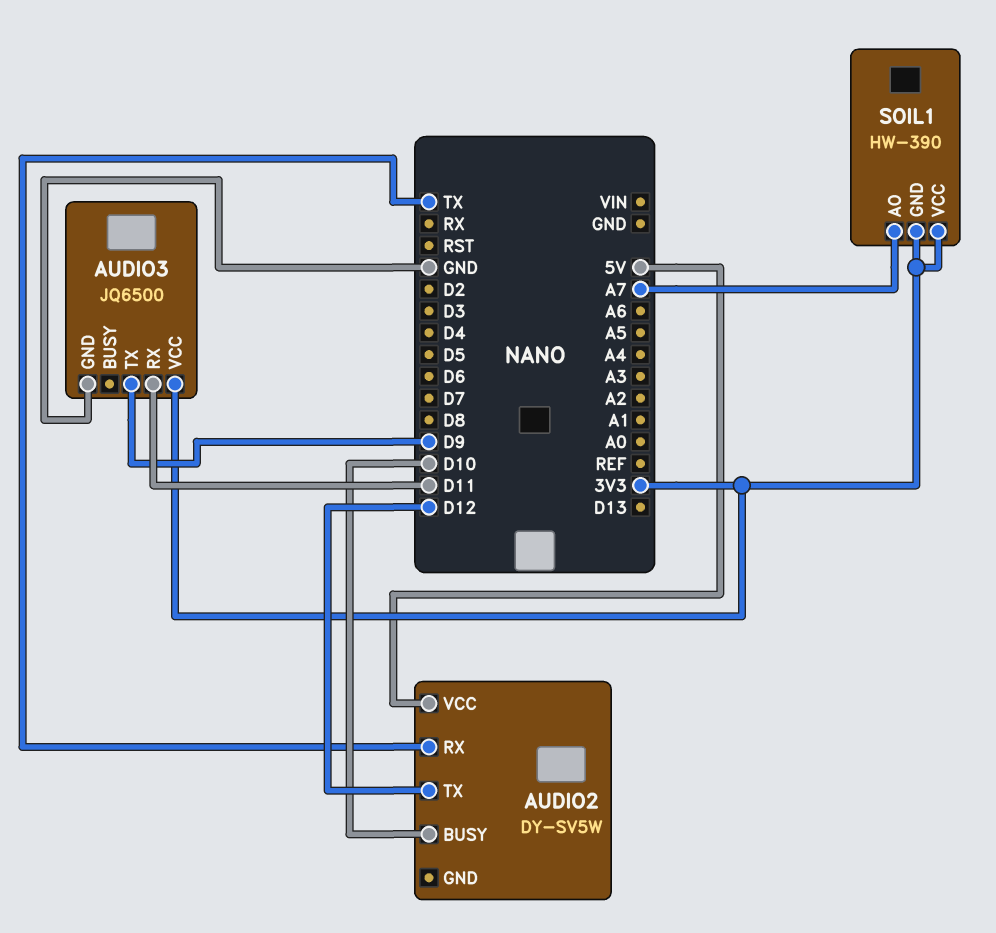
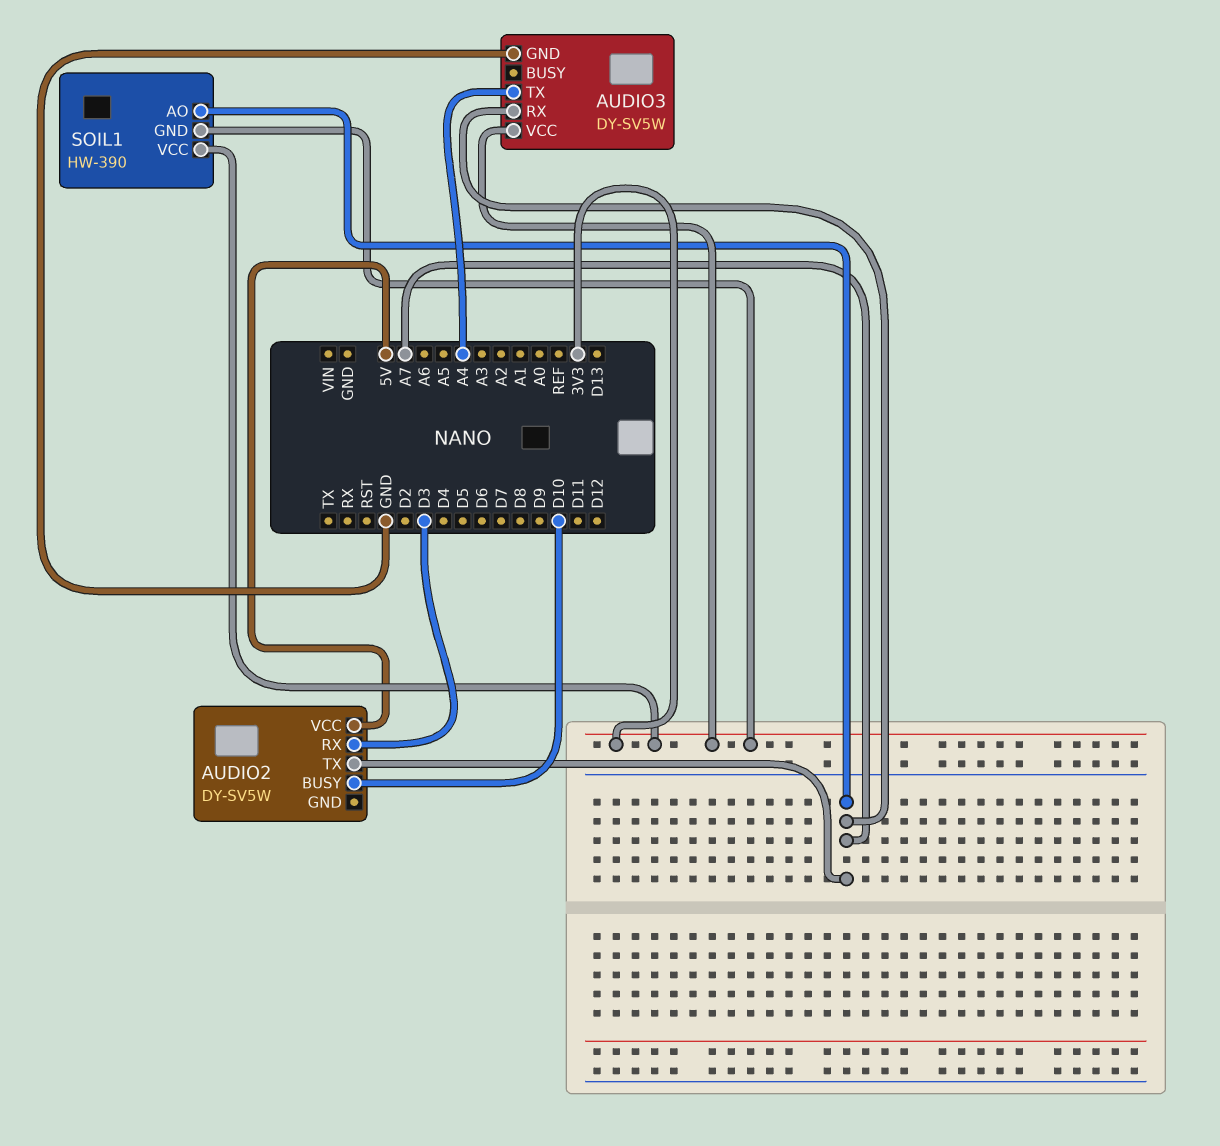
AUDIO2 pin RX: TX -> D3
AUDIO2 pin TX: D12 -> A7
AUDIO3: JQ6500 -> DY-SV5W
AUDIO3 pin RX: D11 -> A7
AUDIO3 pin TX: D9 -> A4

